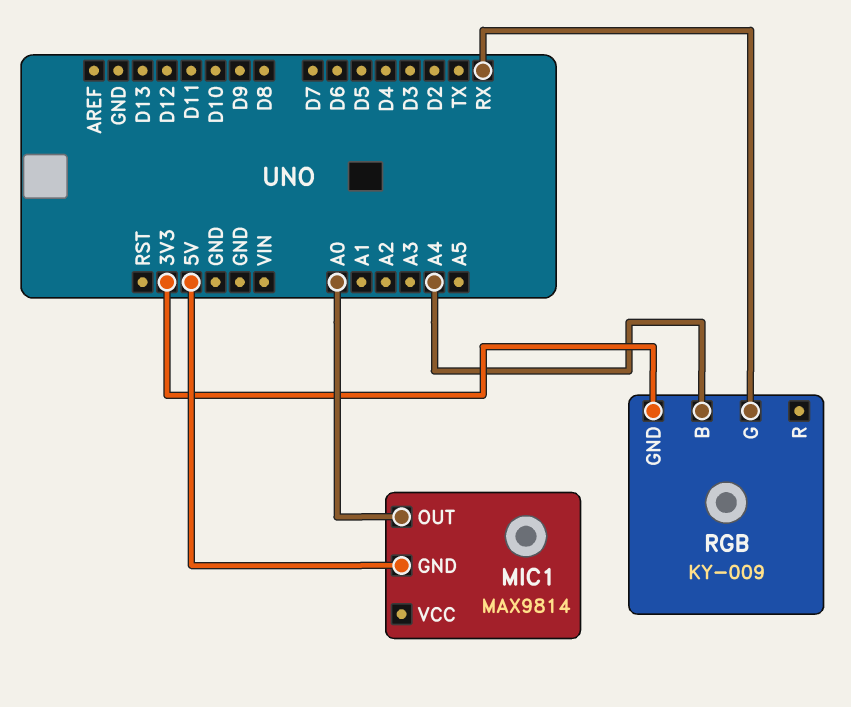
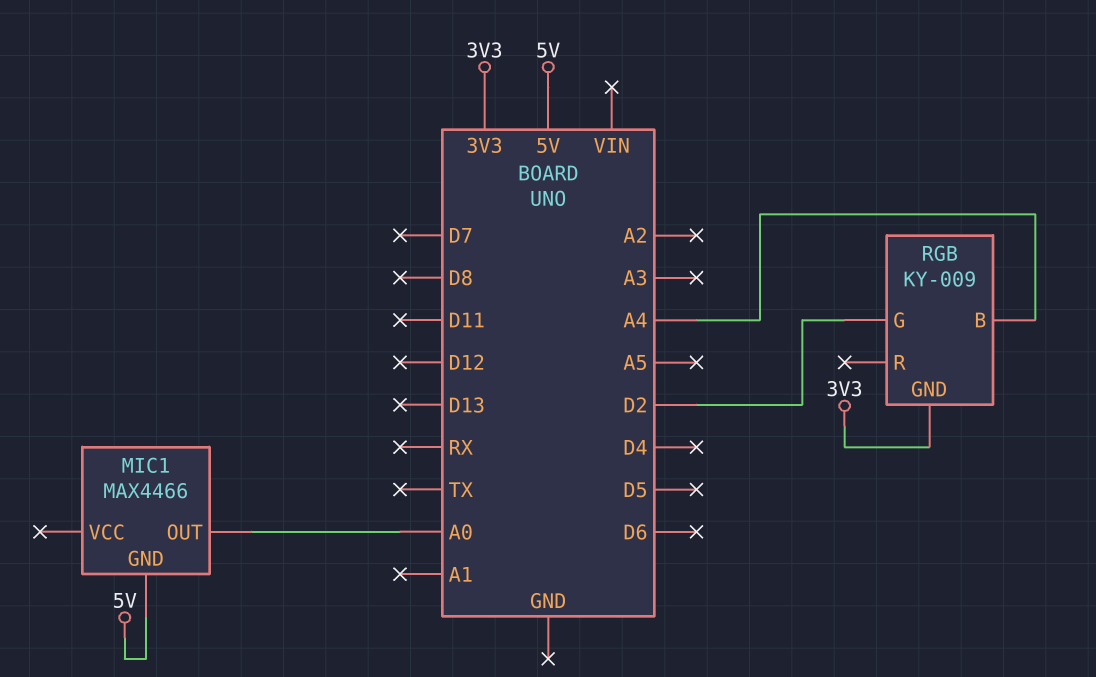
MIC1: MAX9814 -> MAX4466
RGB pin G: RX -> D2

